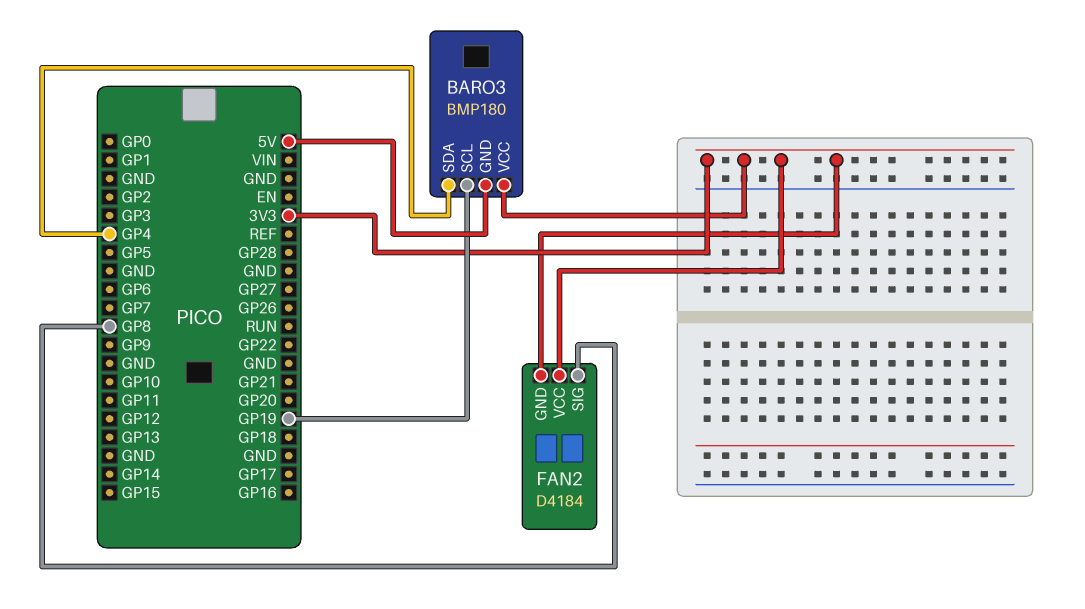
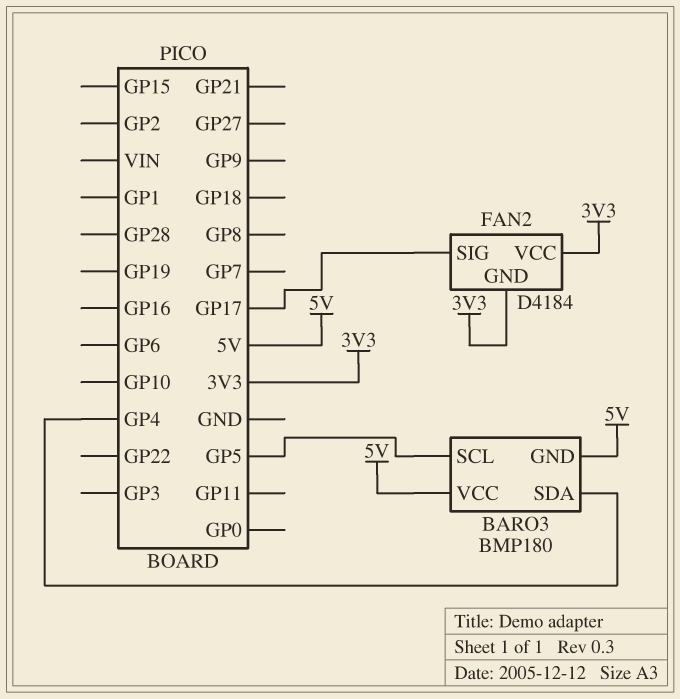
BARO3 pin SCL: GP19 -> GP5
BARO3 pin VCC: 3V3 -> 5V
FAN2 pin SIG: GP8 -> GP17

